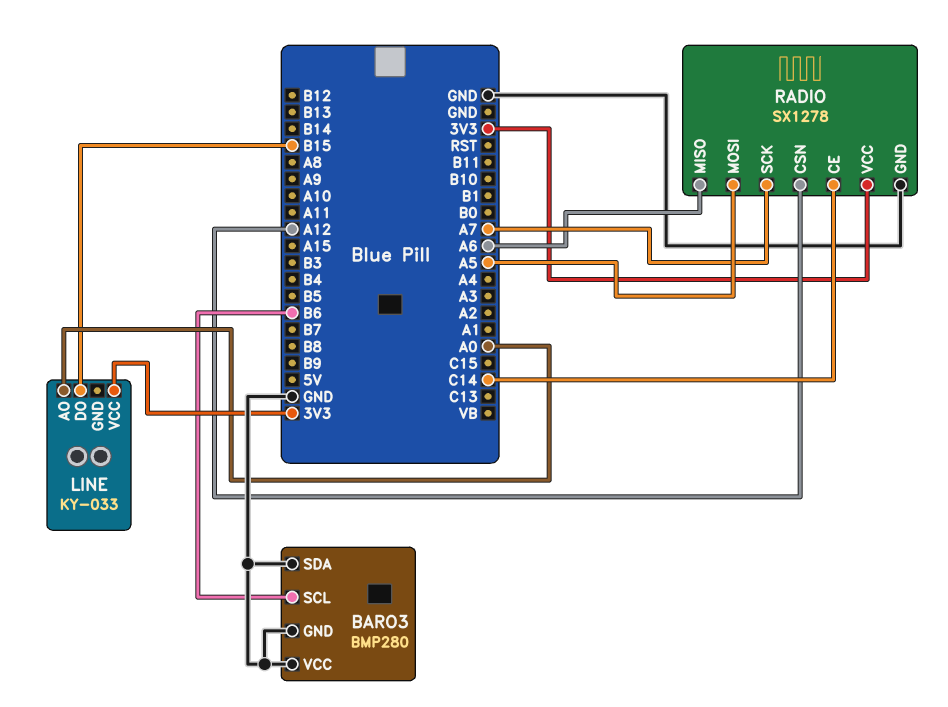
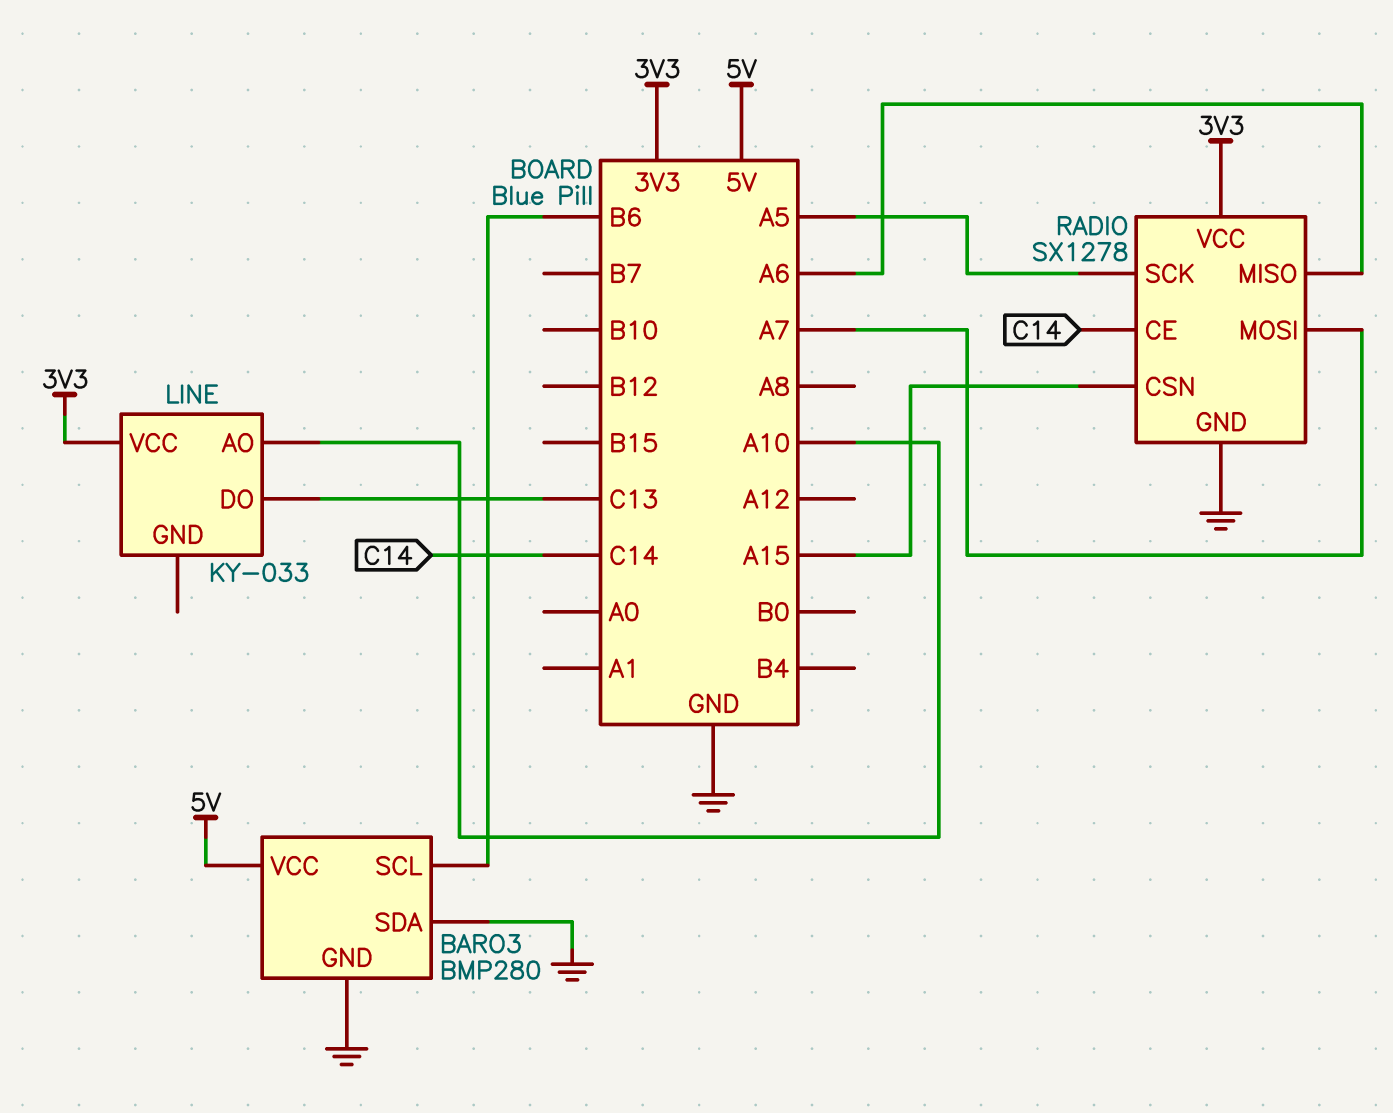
BARO3 pin VCC: GND -> 5V
LINE pin AO: A0 -> A10
LINE pin DO: B15 -> C13
RADIO pin CSN: A12 -> A15
RADIO pin MOSI: A5 -> A7
RADIO pin SCK: A7 -> A5

